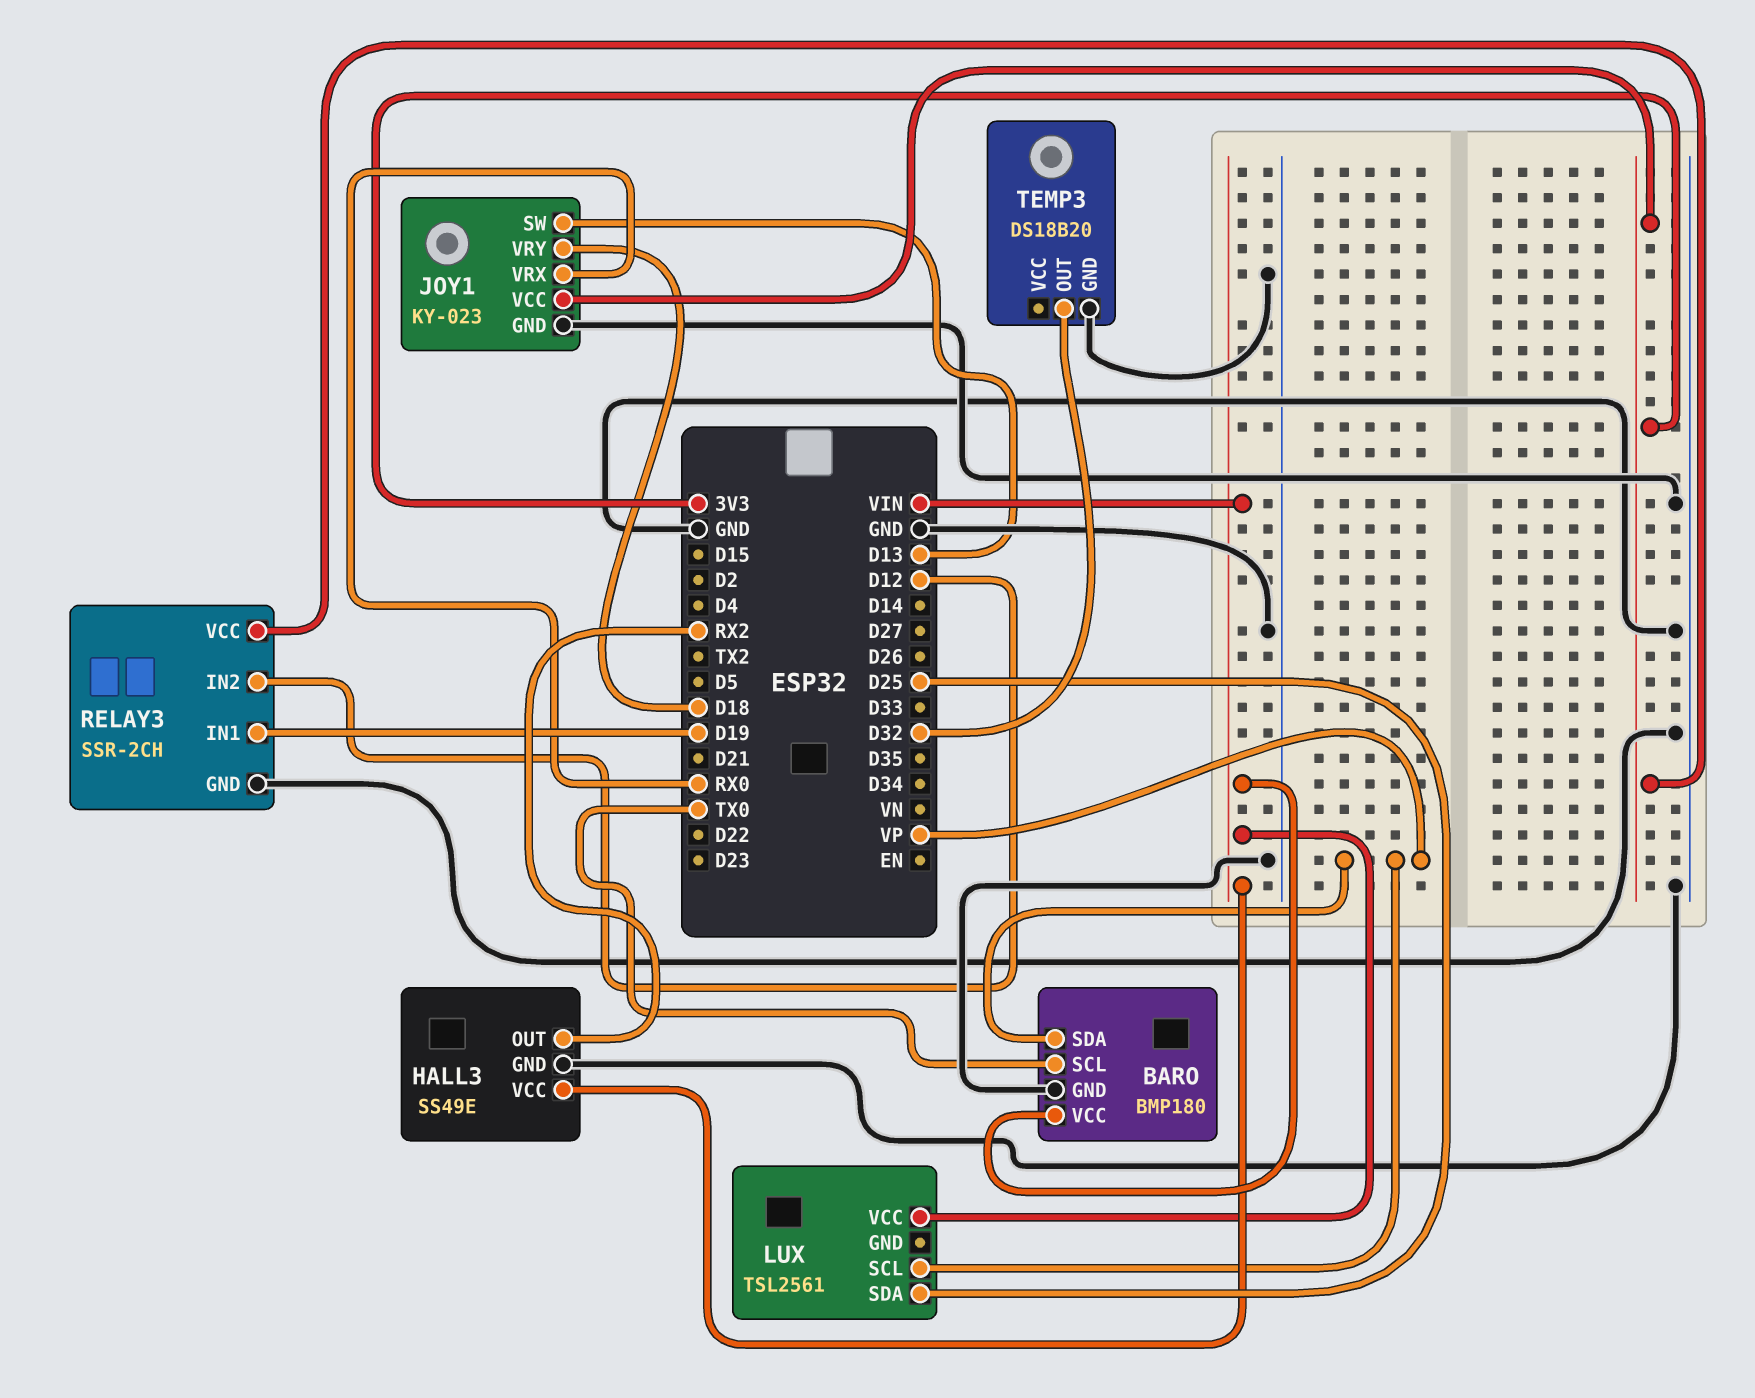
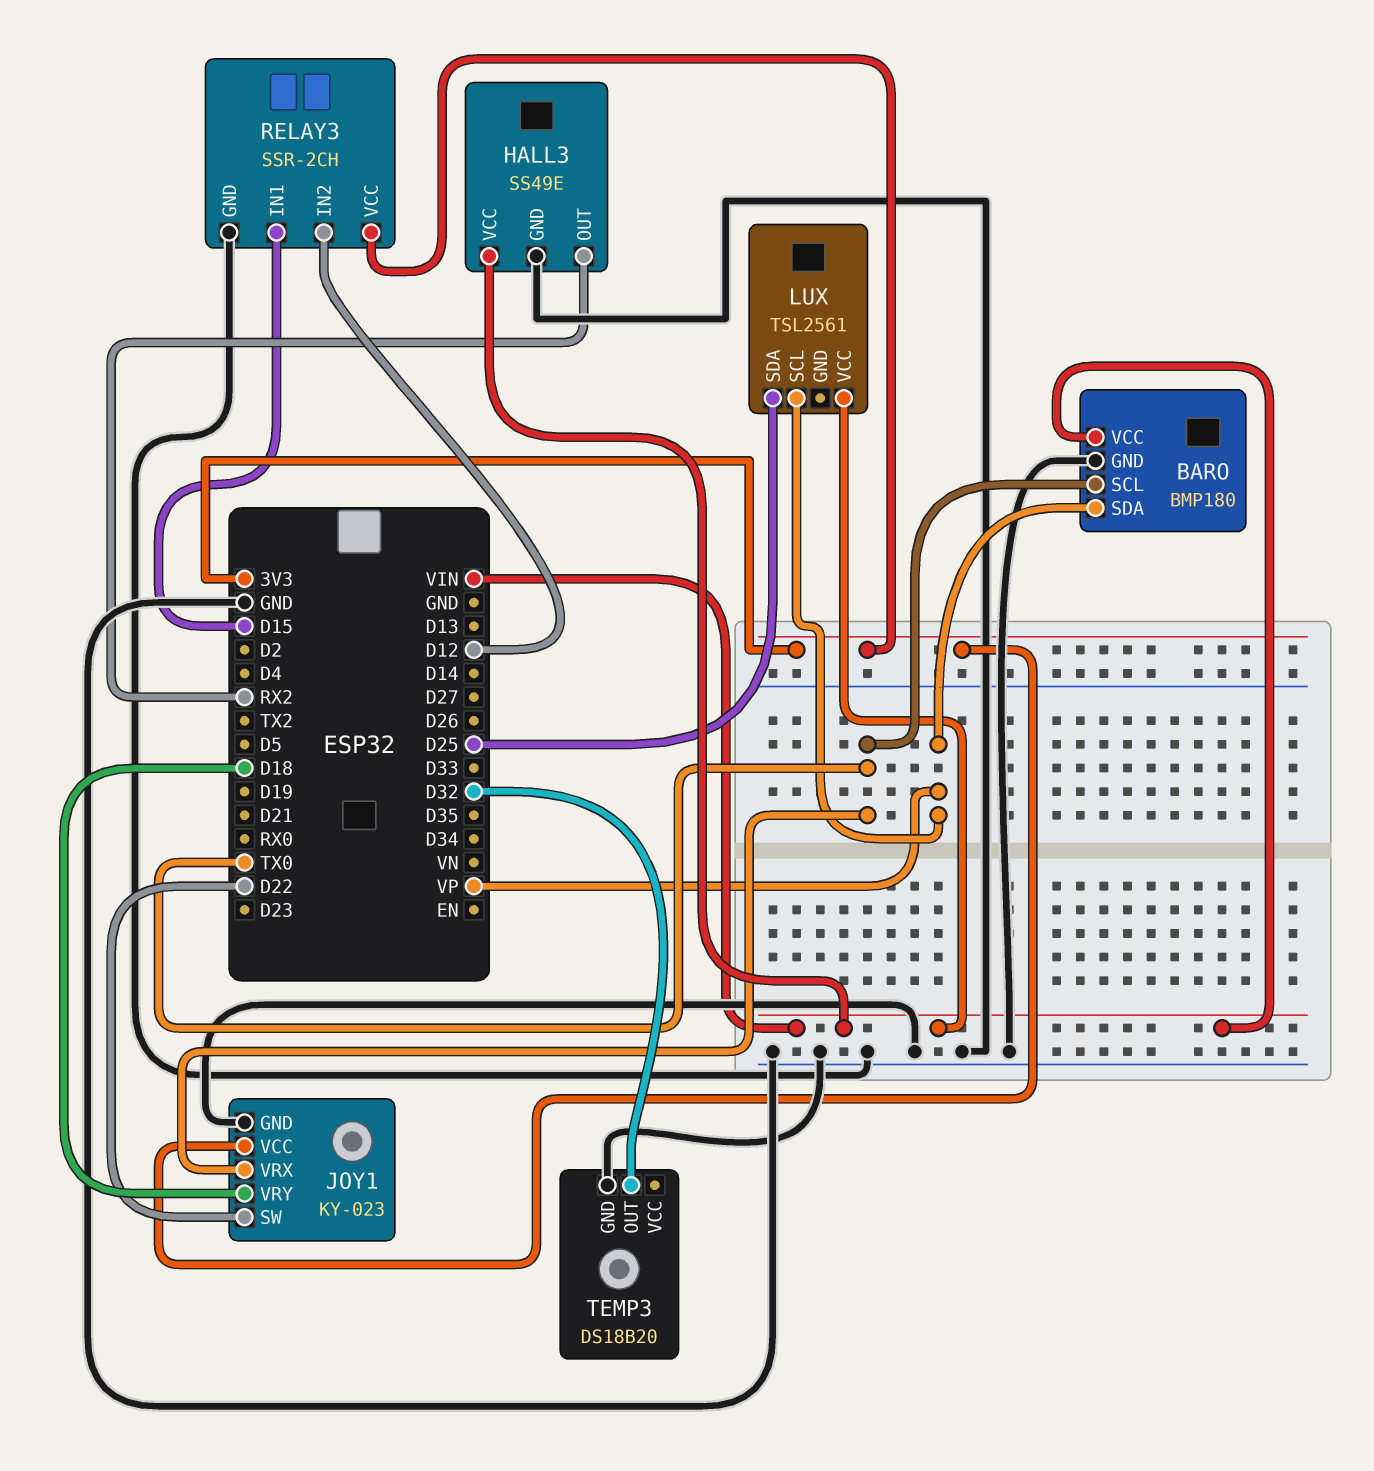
JOY1 pin SW: D13 -> D22
JOY1 pin VRX: RX0 -> TX0
RELAY3 pin IN1: D19 -> D15

